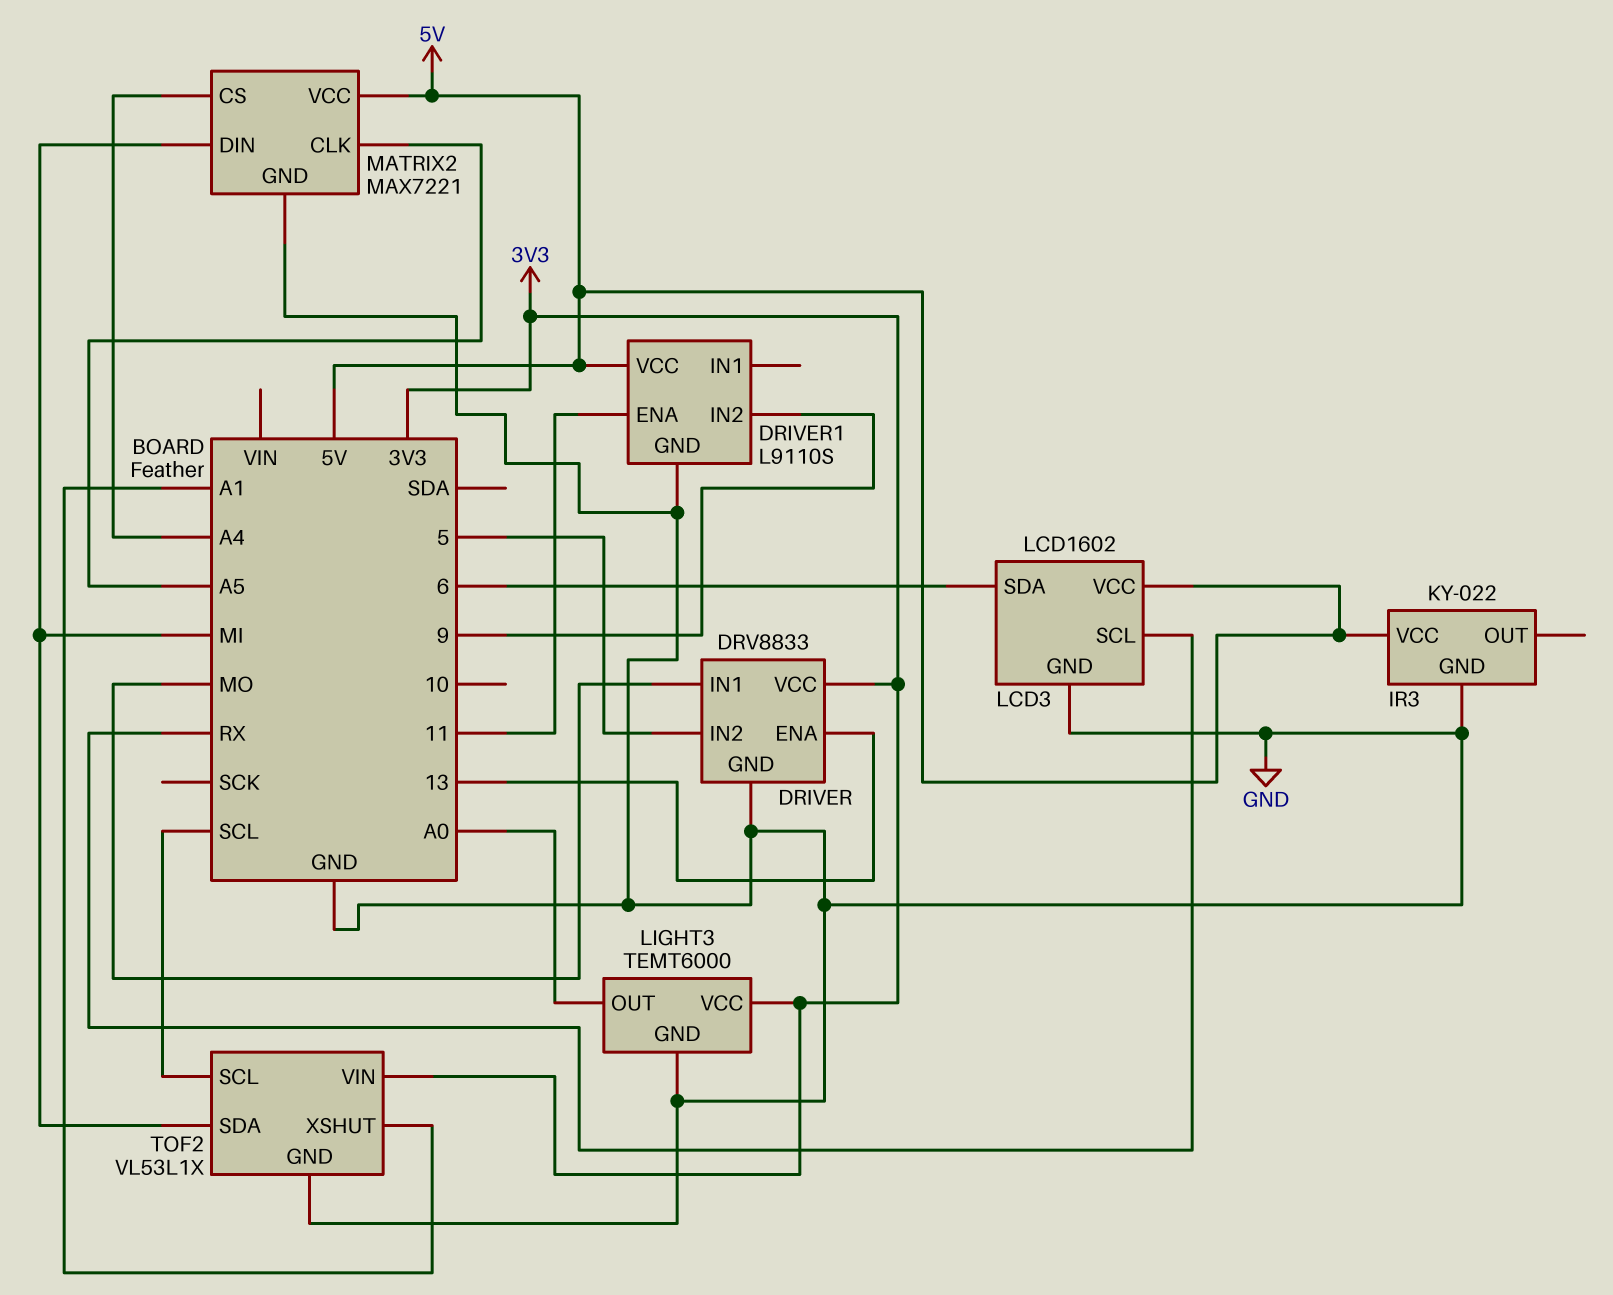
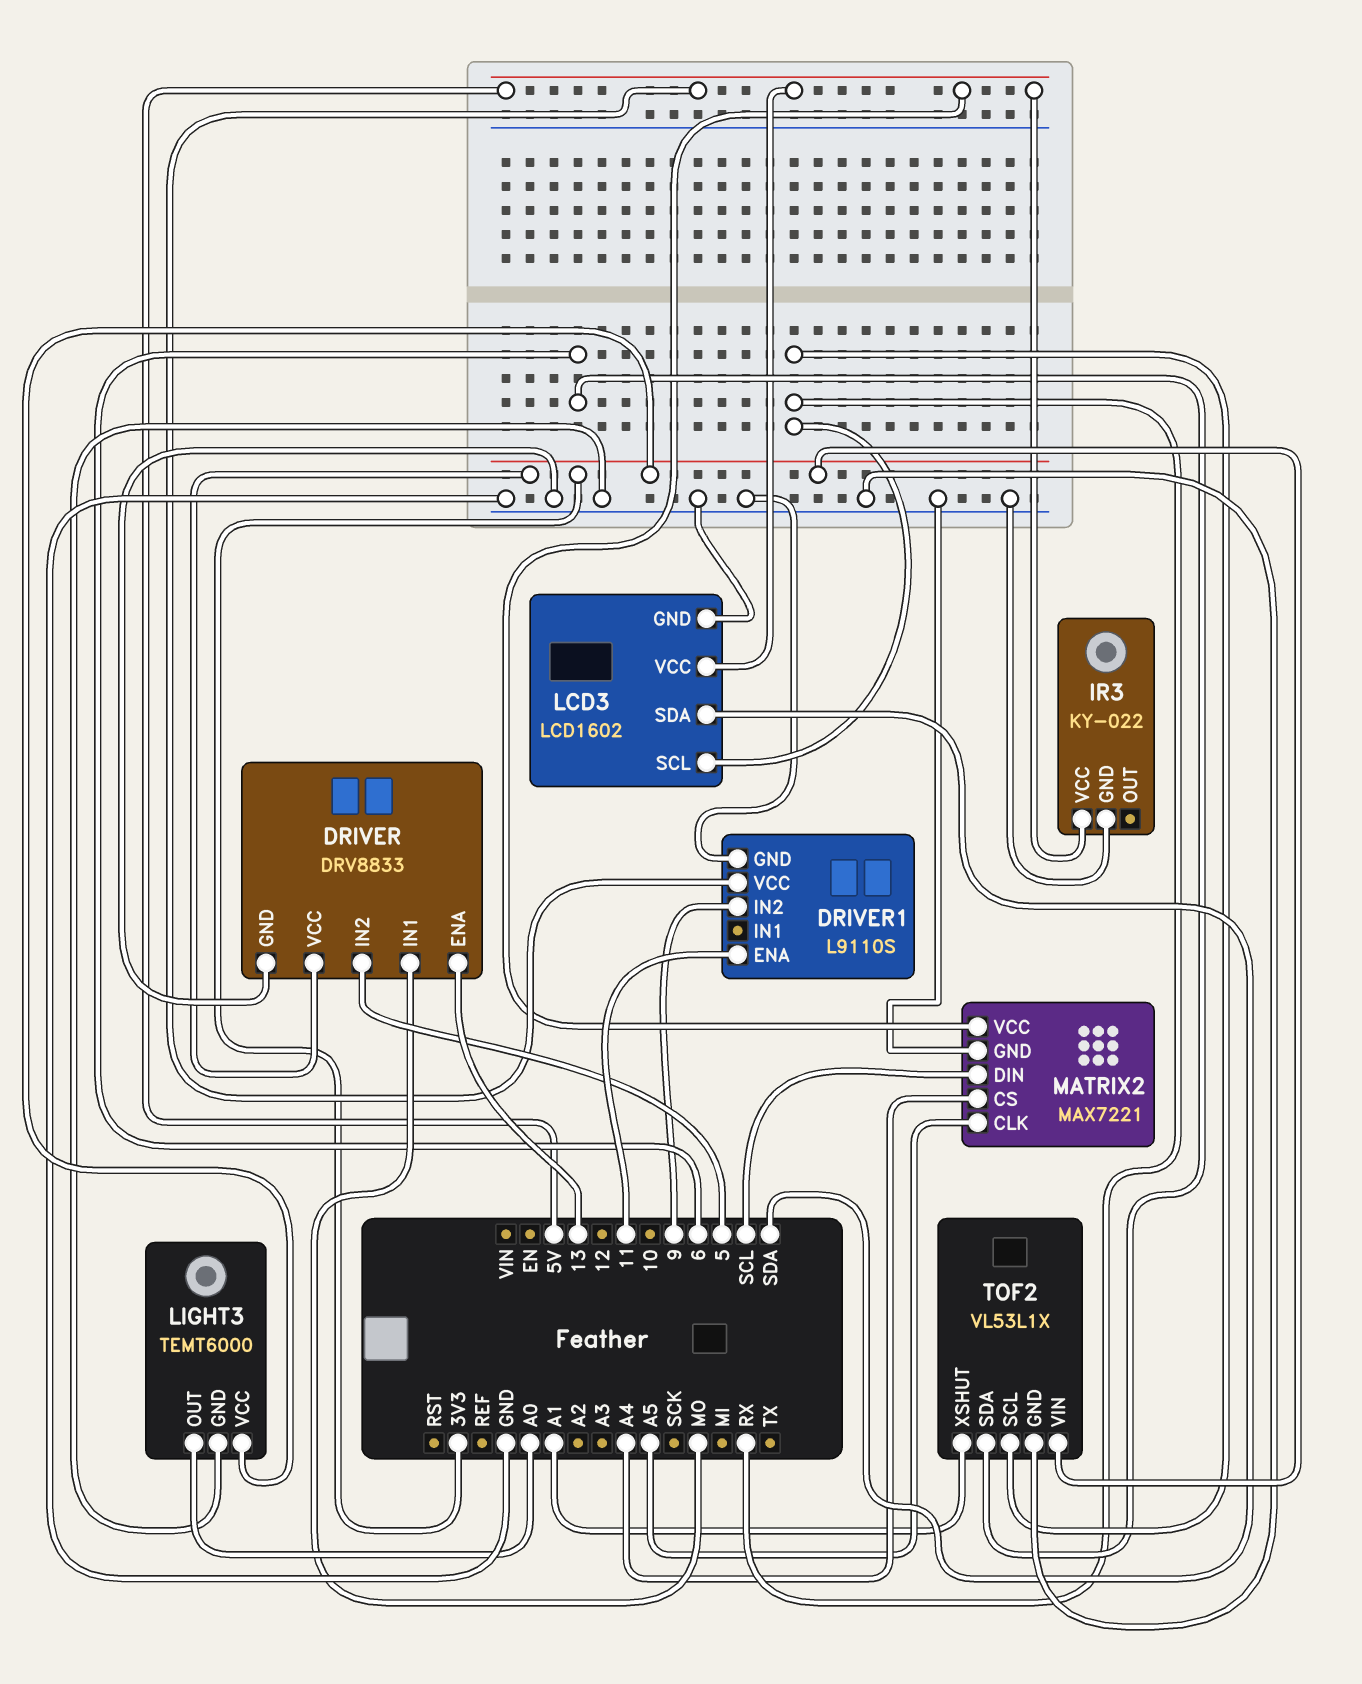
LCD3 pin SDA: 6 -> SDA
MATRIX2 pin DIN: MI -> SCL
TOF2 pin SCL: SCL -> RX
TOF2 pin SDA: MI -> 6

